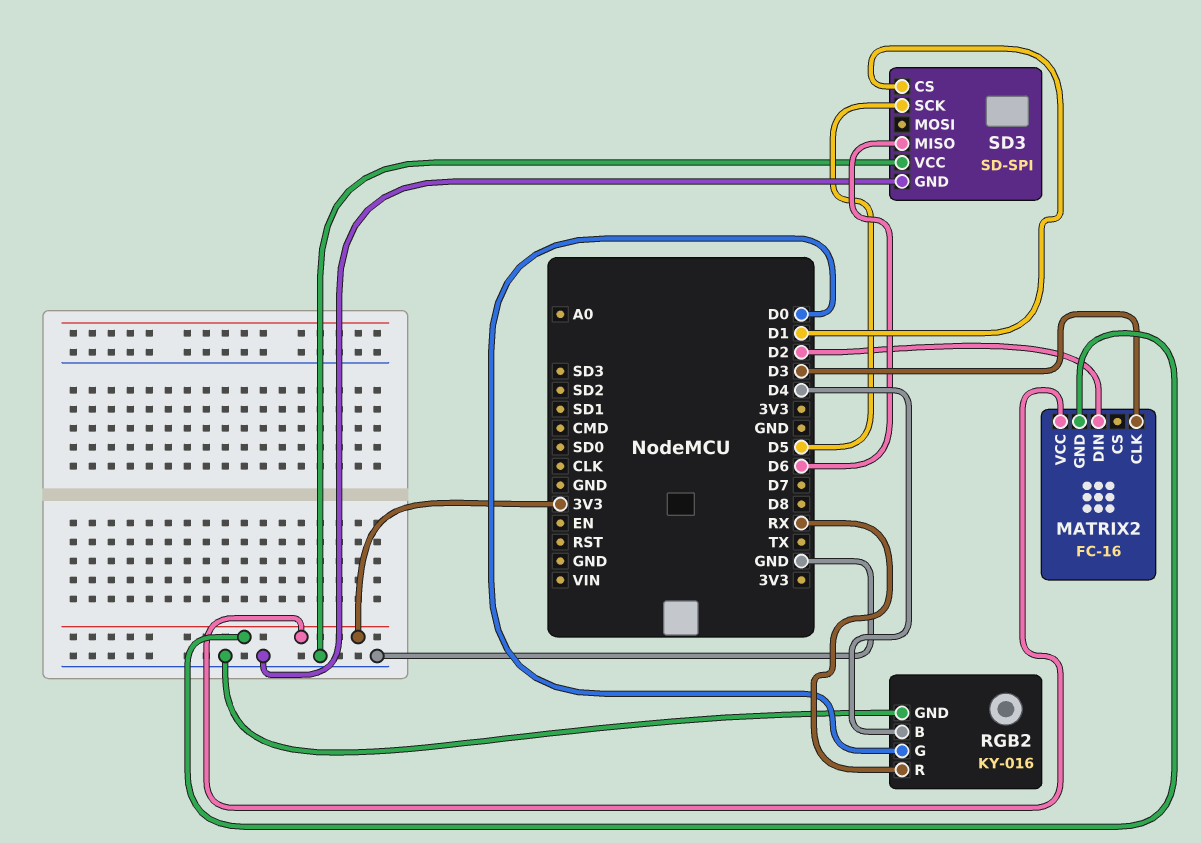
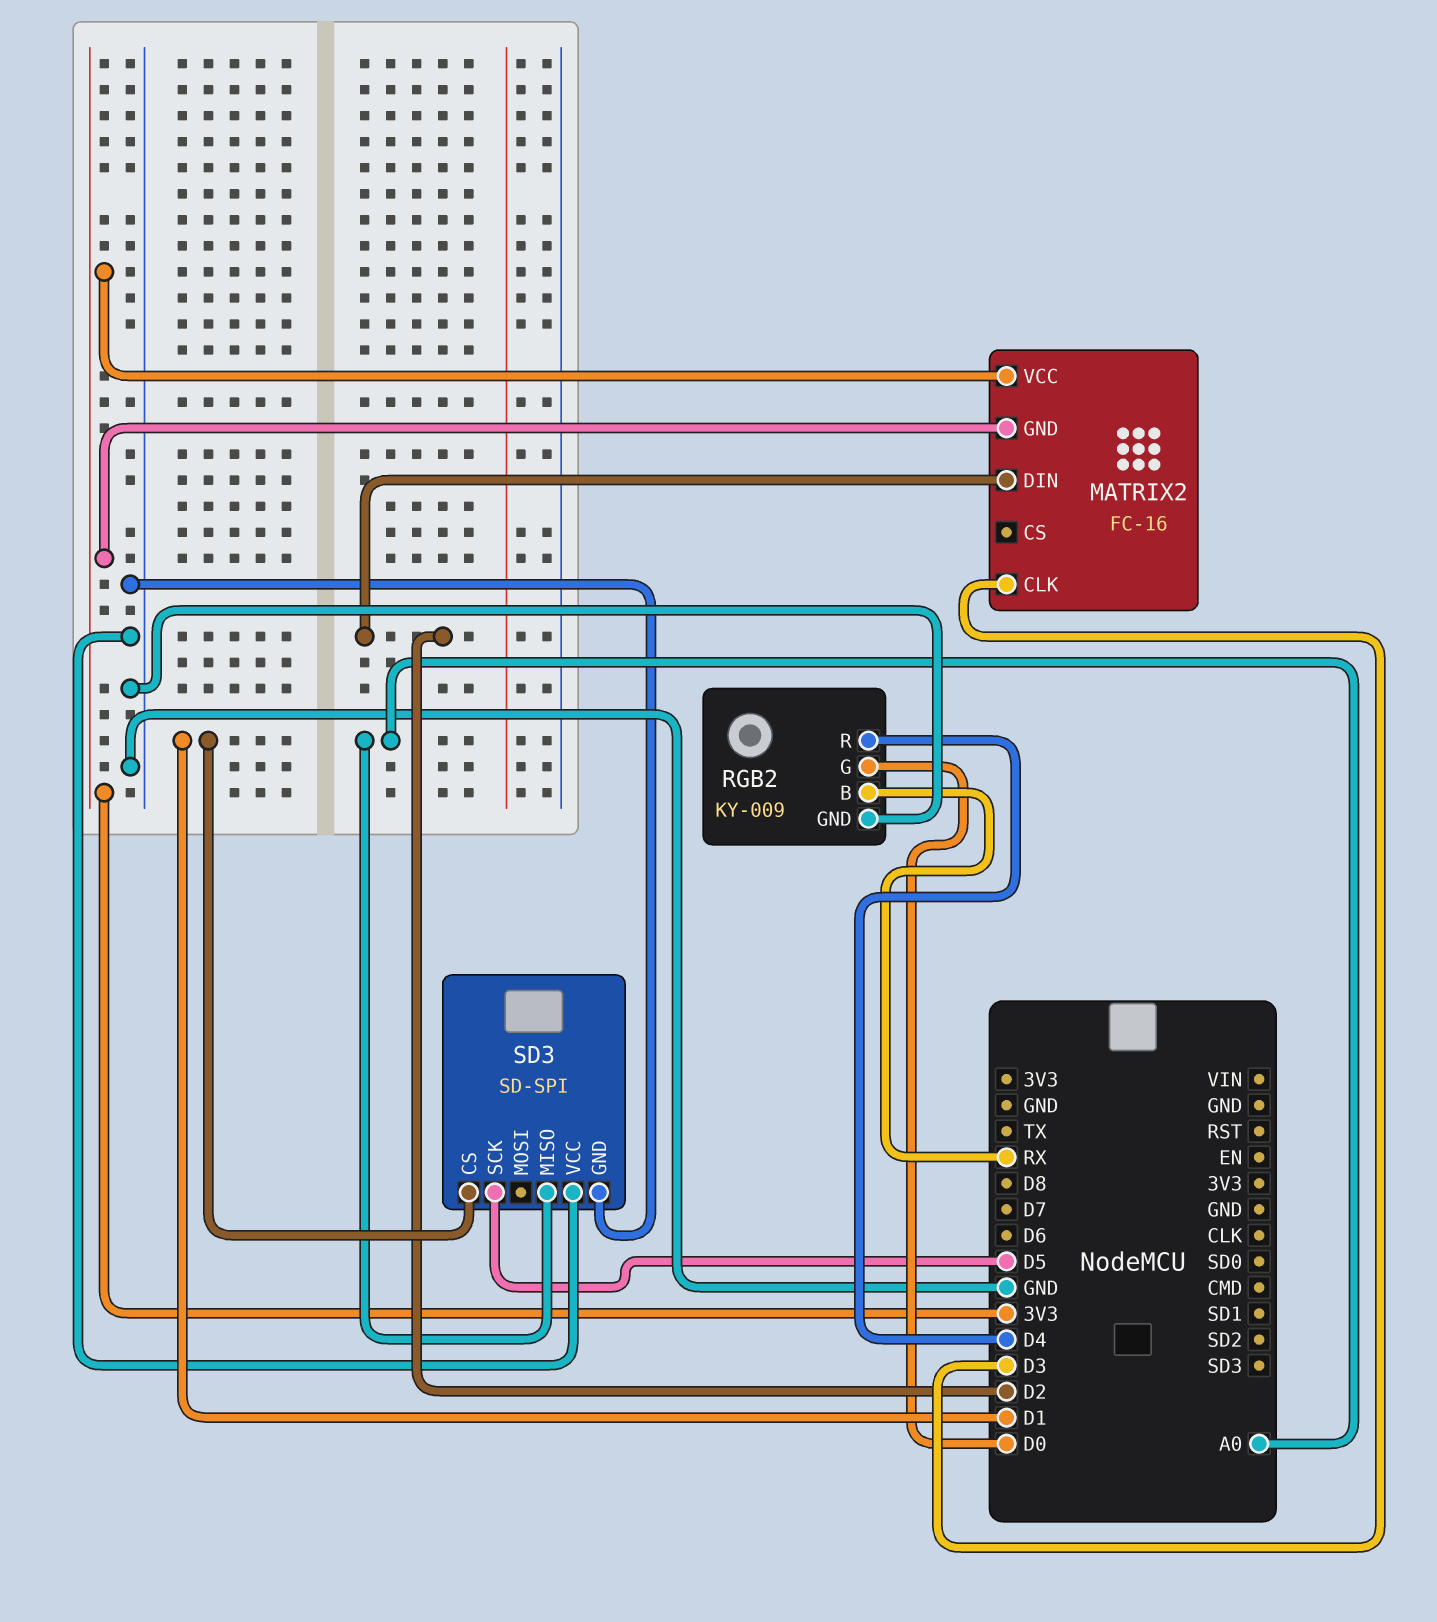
RGB2: KY-016 -> KY-009
RGB2 pin B: D4 -> RX
RGB2 pin R: RX -> D4
SD3 pin MISO: D6 -> A0

